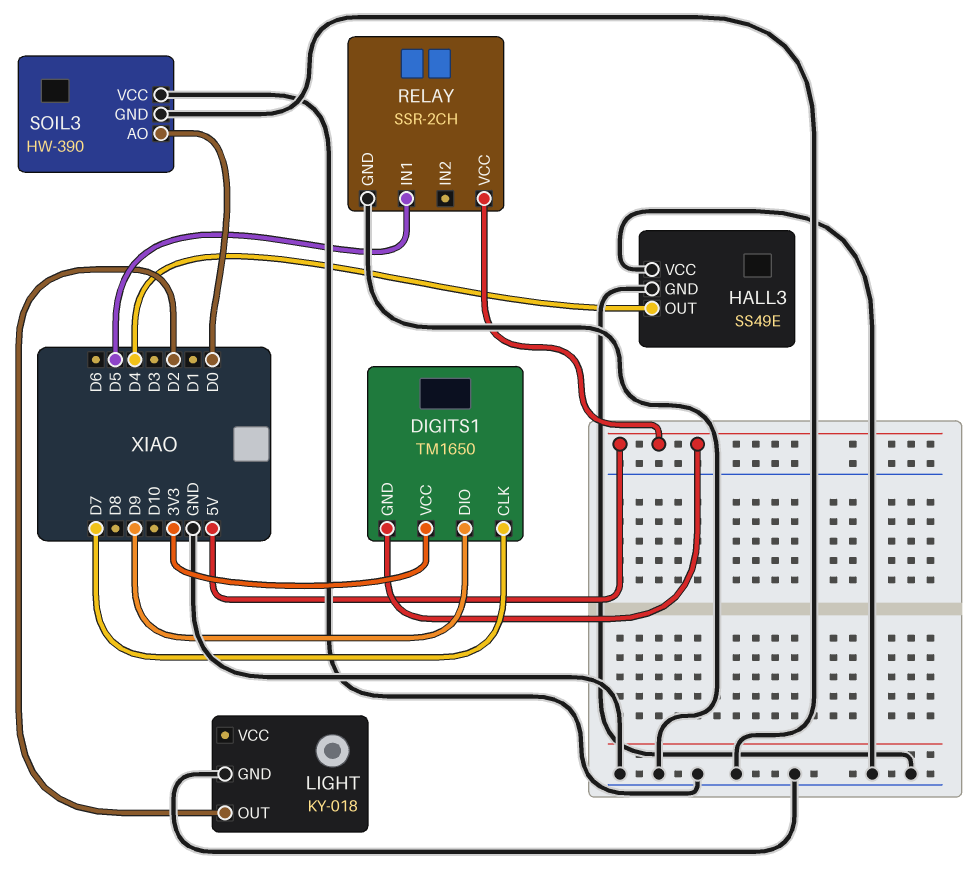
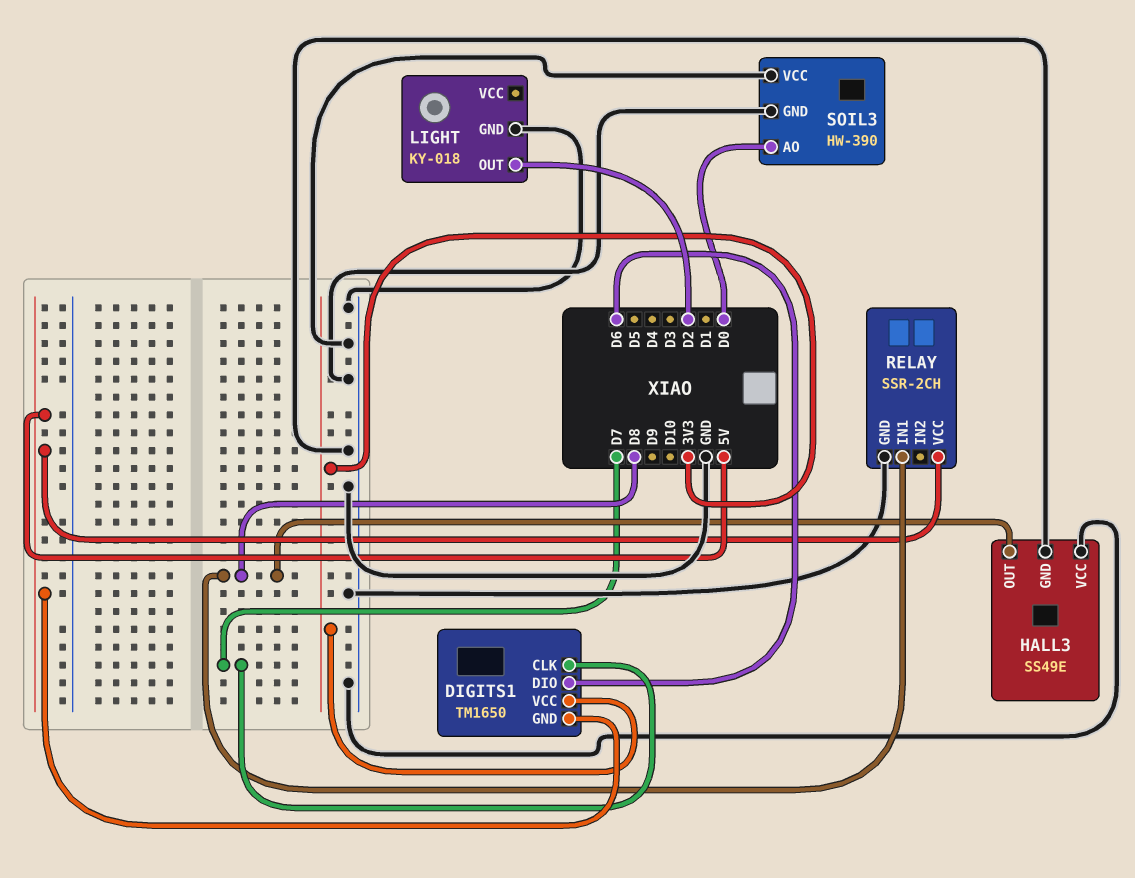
DIGITS1 pin DIO: D9 -> D6
HALL3 pin OUT: D4 -> D8
RELAY pin IN1: D5 -> D8

